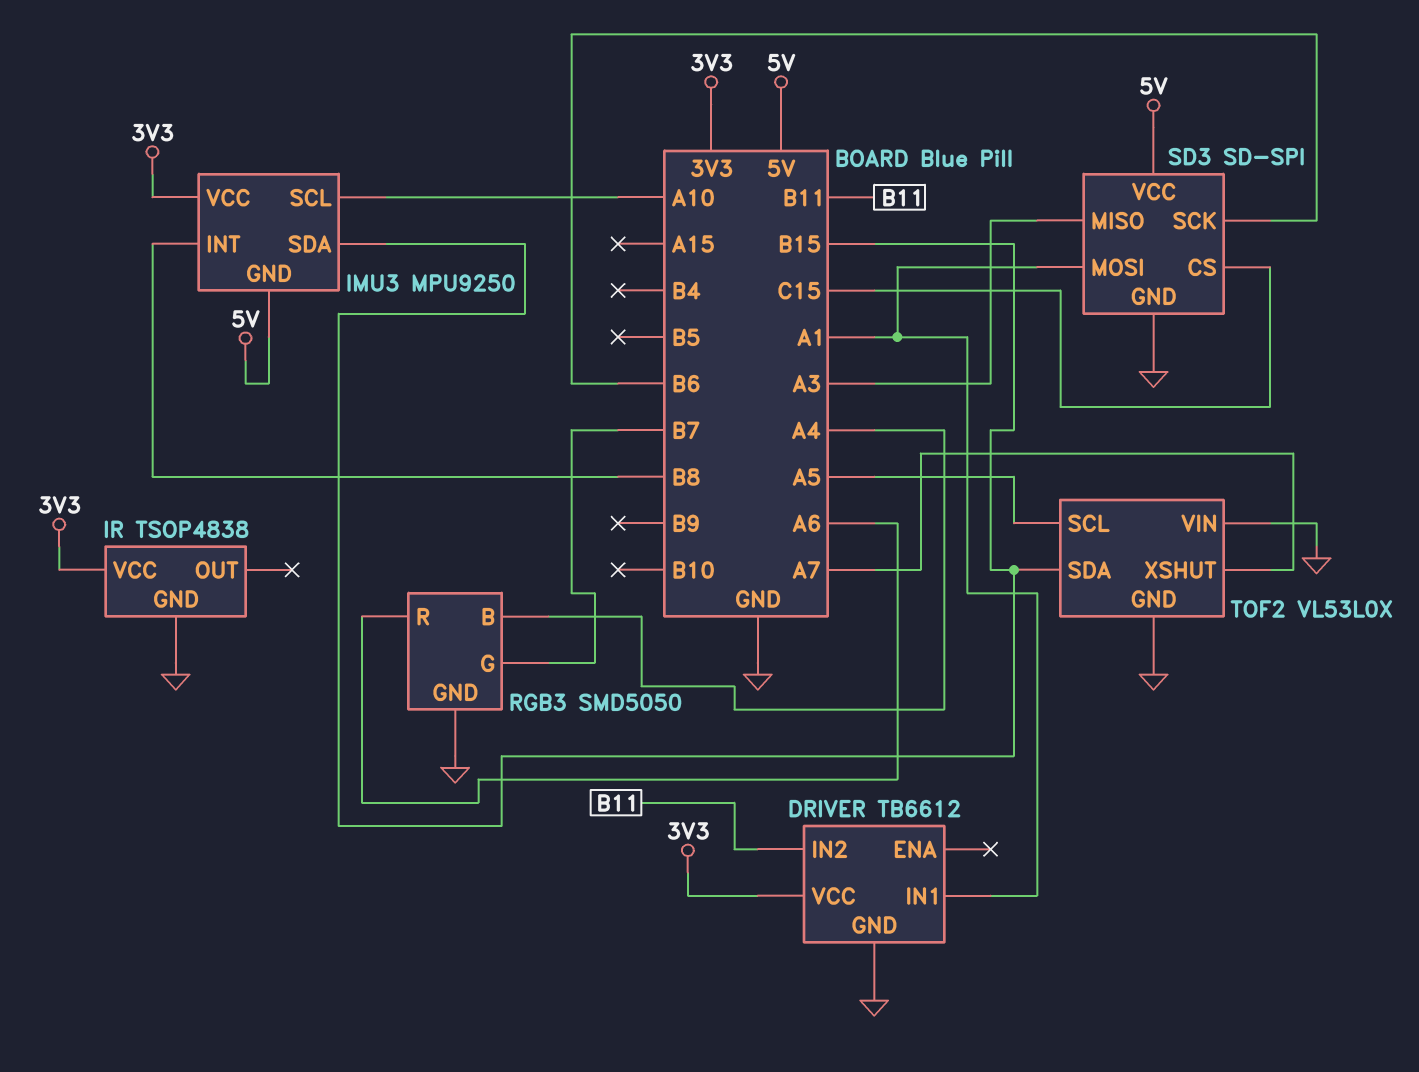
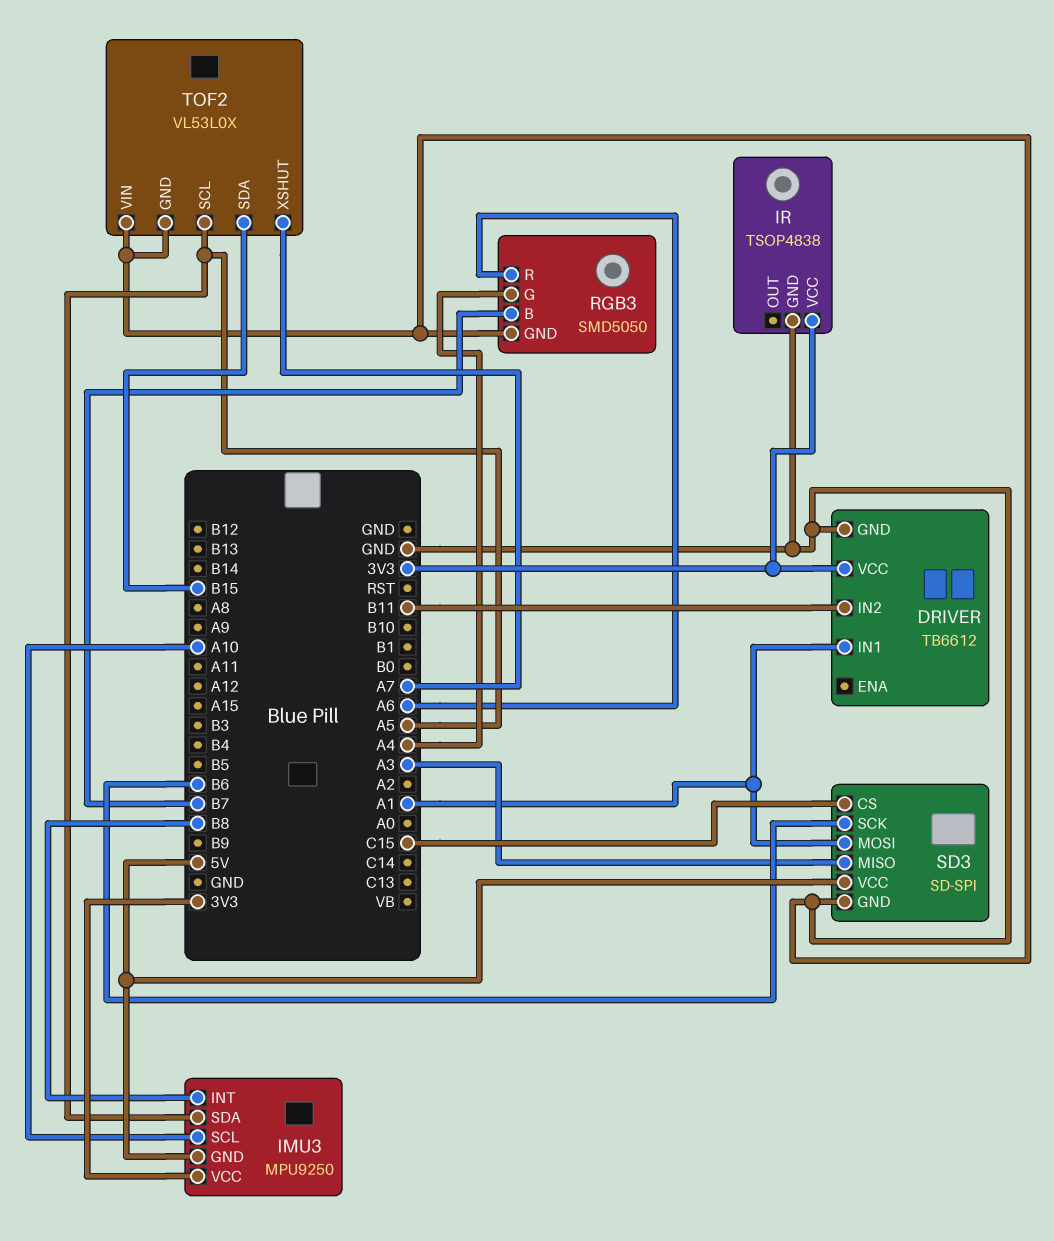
IMU3 pin SDA: B15 -> A5
RGB3 pin B: A4 -> B7
RGB3 pin G: B7 -> A4

